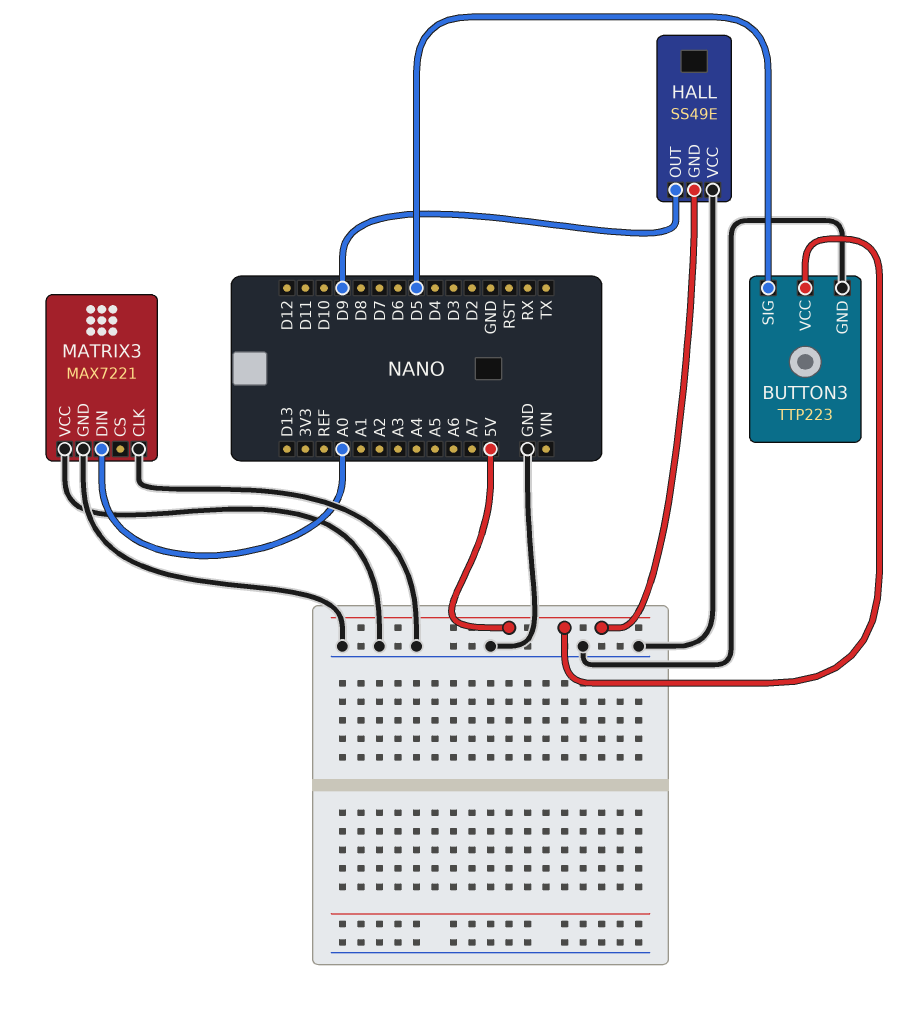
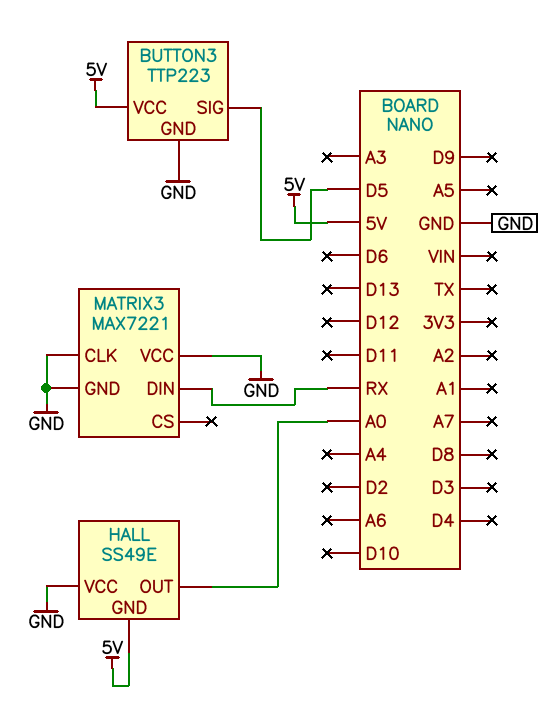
HALL pin OUT: D9 -> A0
MATRIX3 pin DIN: A0 -> RX

